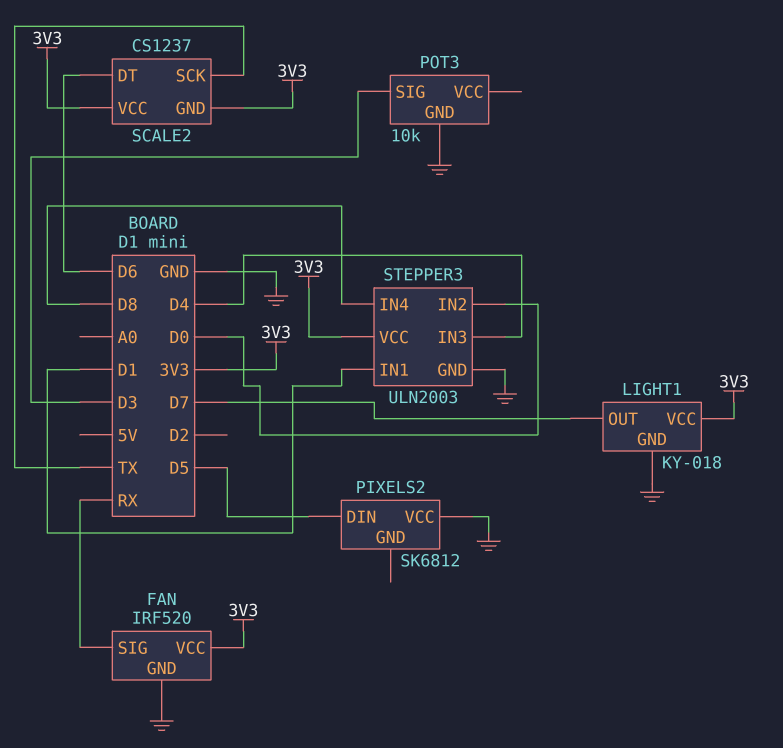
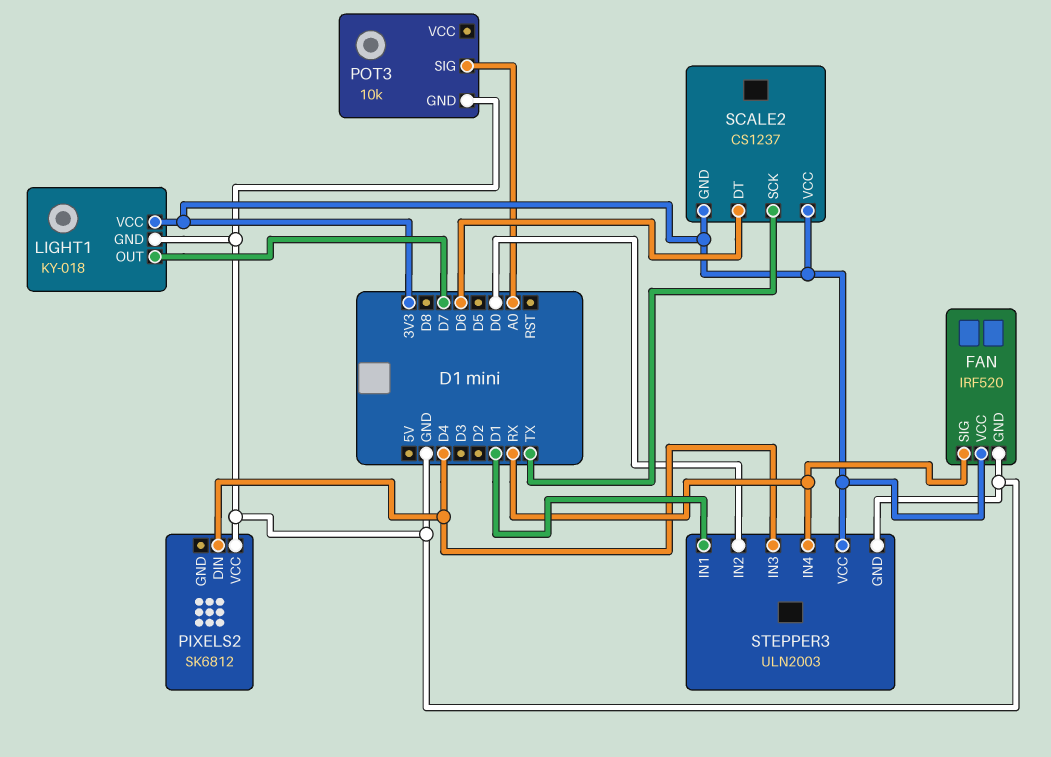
PIXELS2 pin DIN: D5 -> D4
POT3 pin SIG: D3 -> A0
STEPPER3 pin IN4: D8 -> RX

